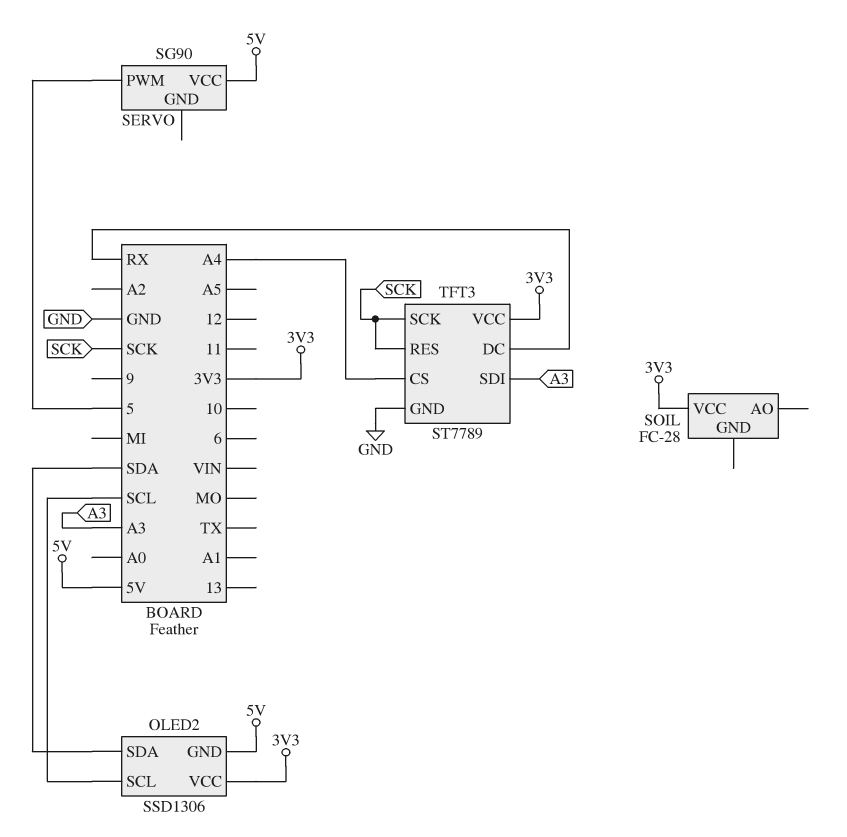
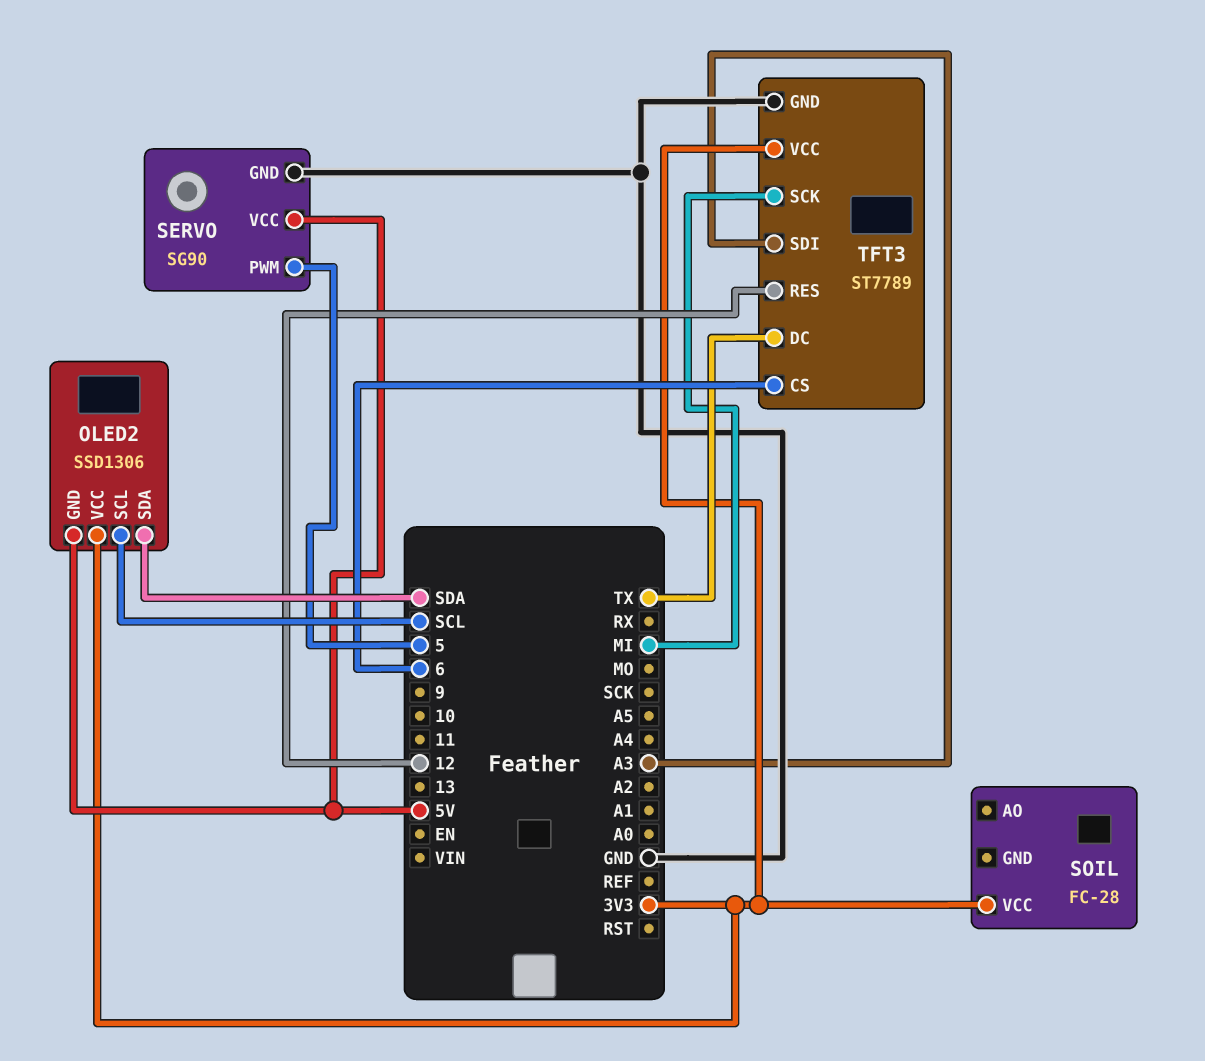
SERVO pin GND: none -> GND
TFT3 pin CS: A4 -> 6
TFT3 pin DC: RX -> TX
TFT3 pin RES: SCK -> 12
TFT3 pin SCK: SCK -> MI

